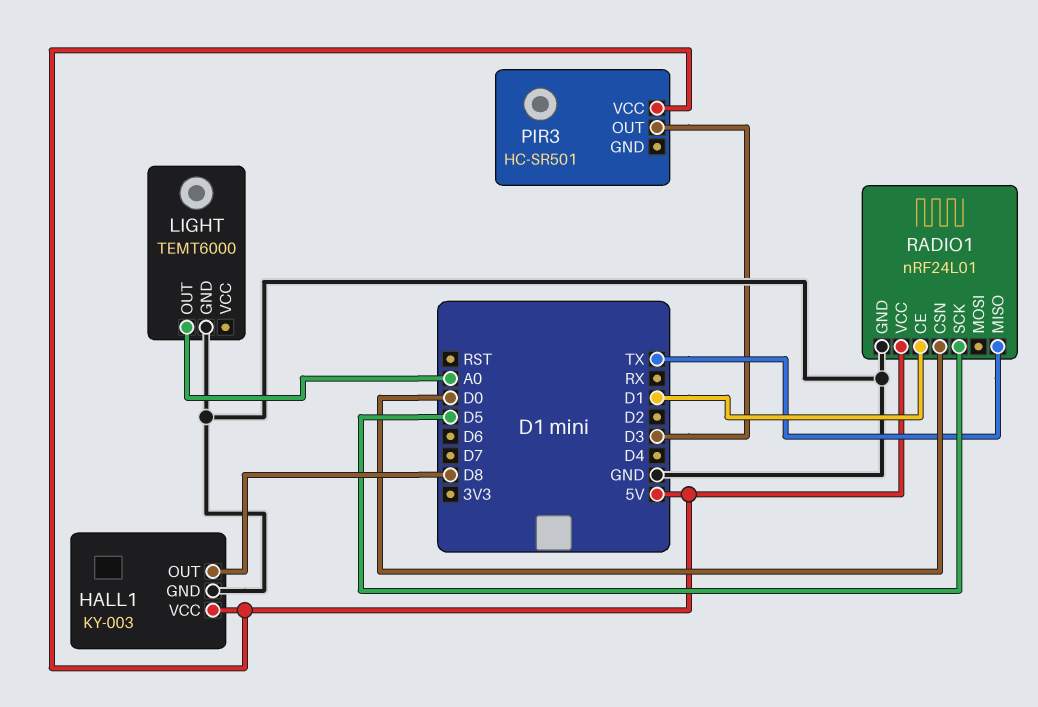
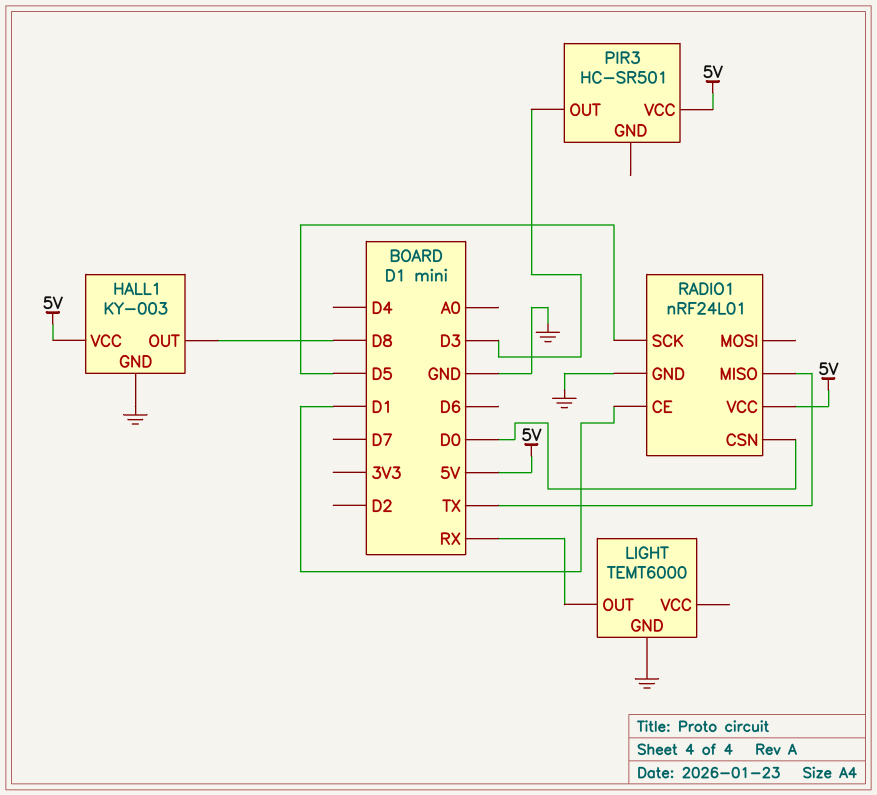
LIGHT pin OUT: A0 -> RX

